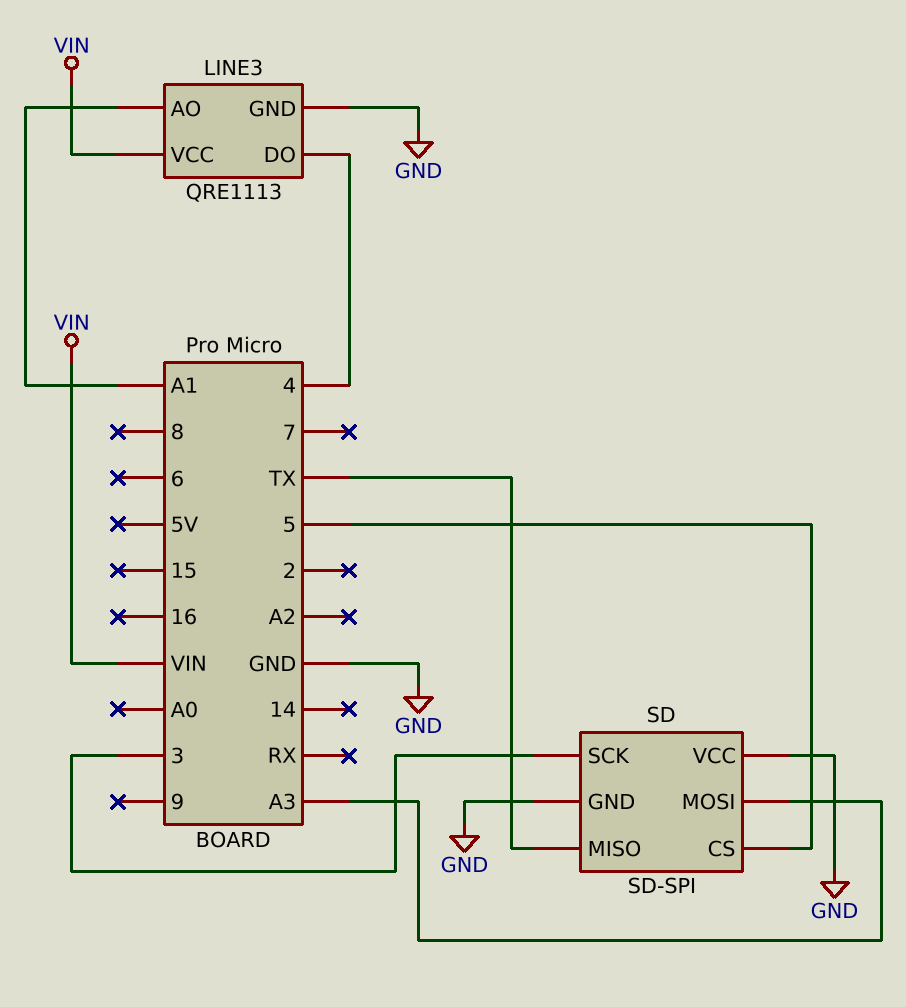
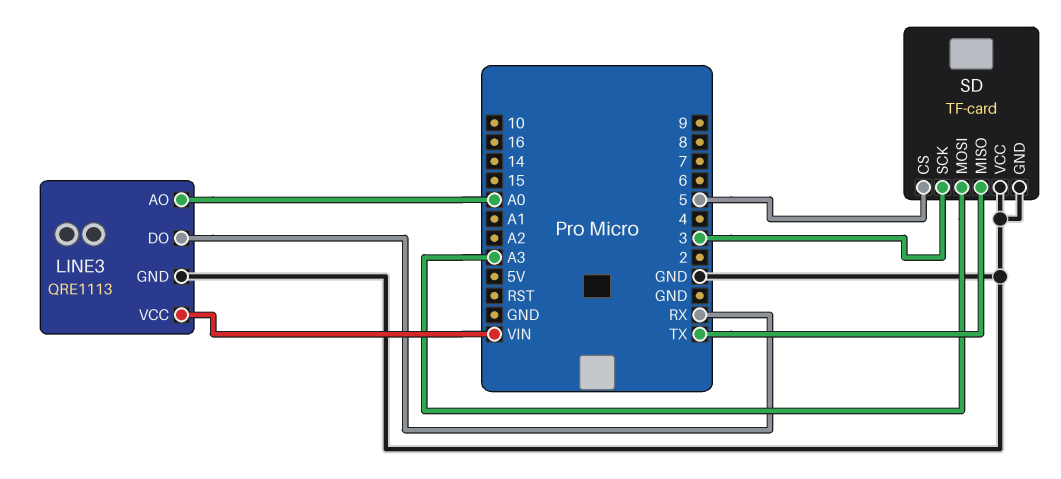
LINE3 pin AO: A1 -> A0
LINE3 pin DO: 4 -> RX
SD: SD-SPI -> TF-card

